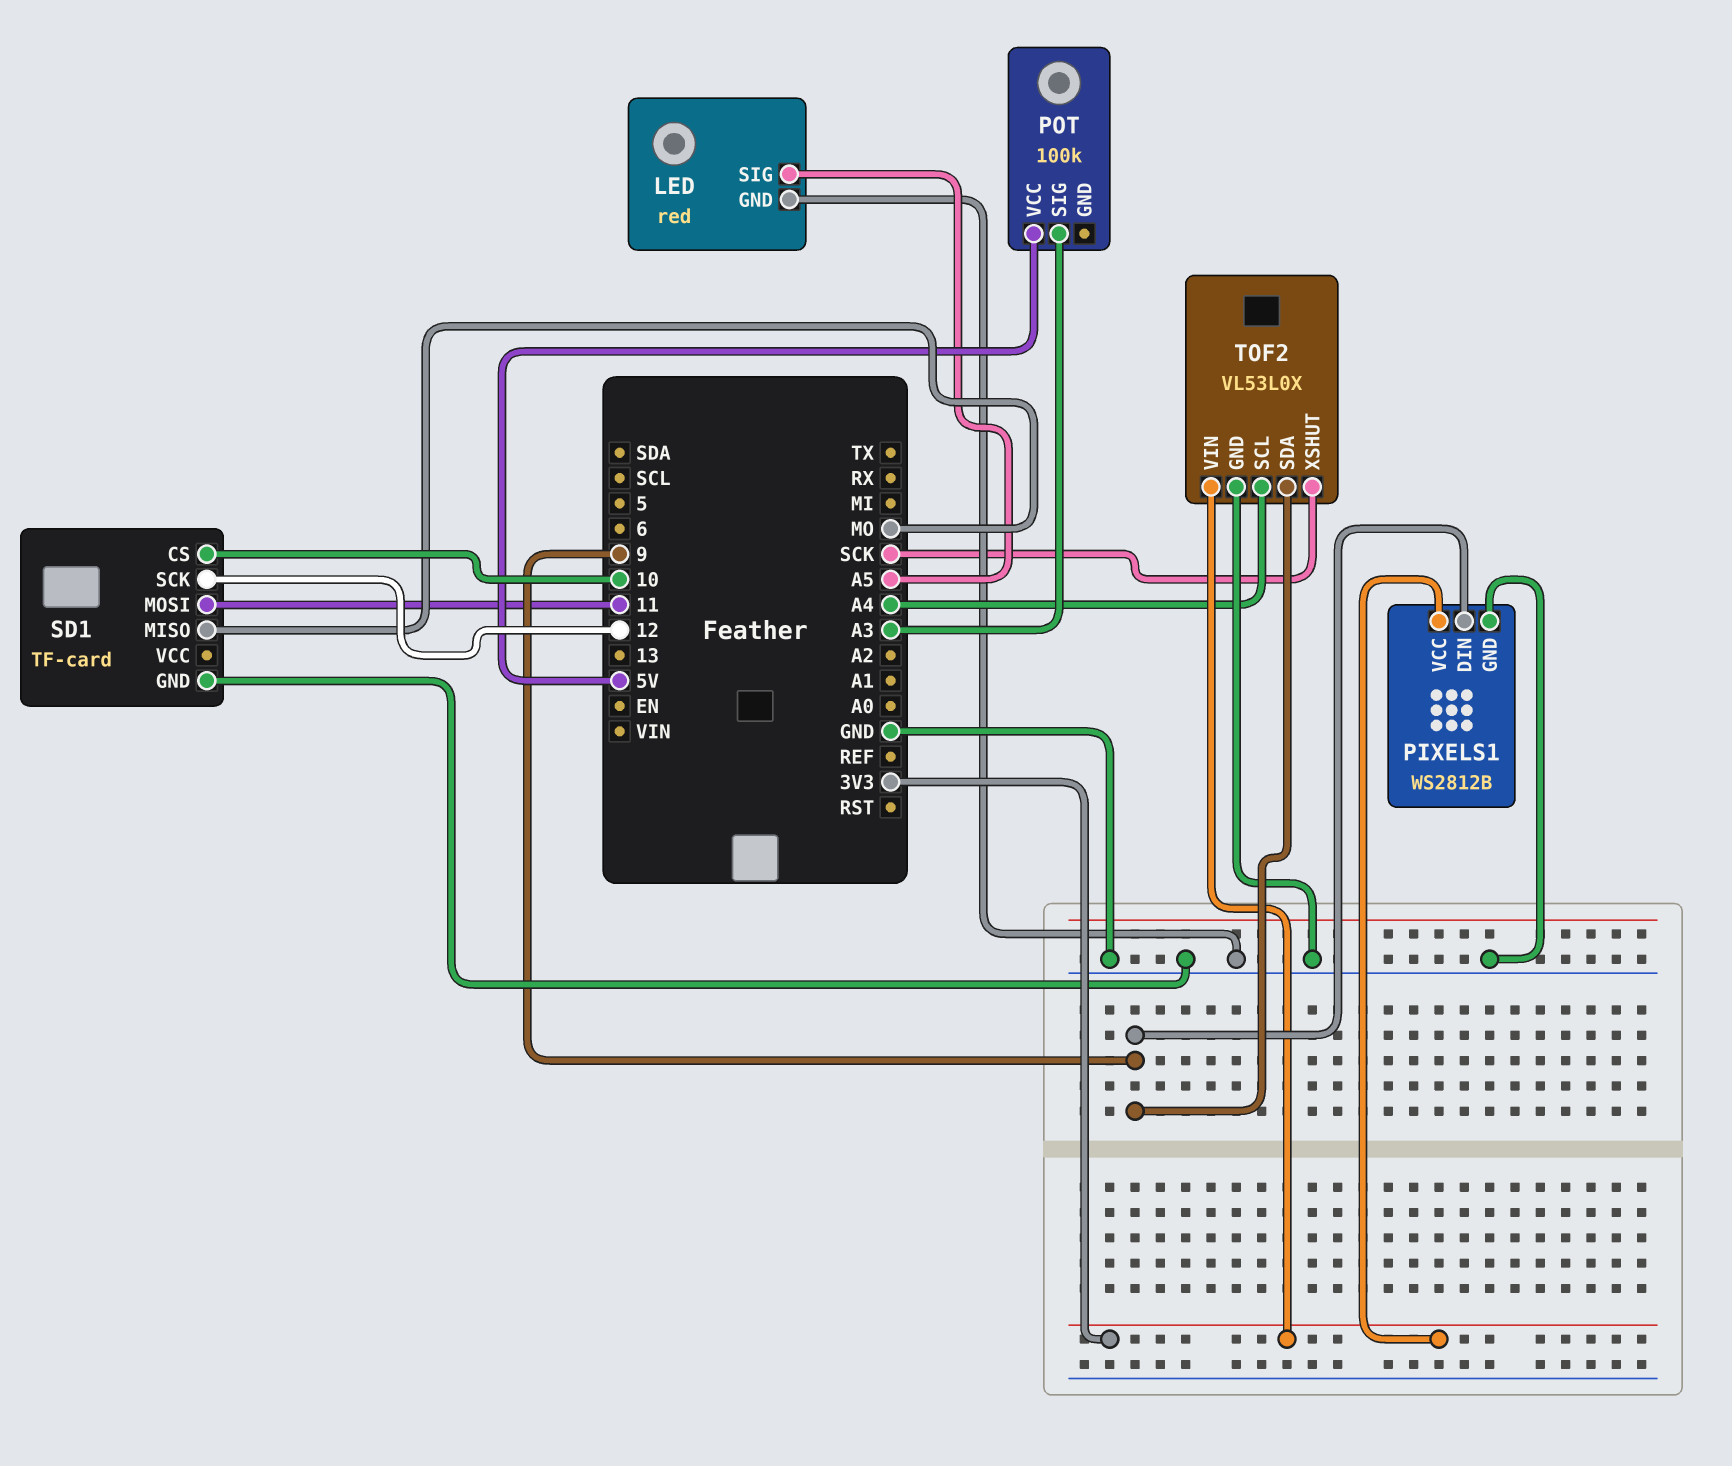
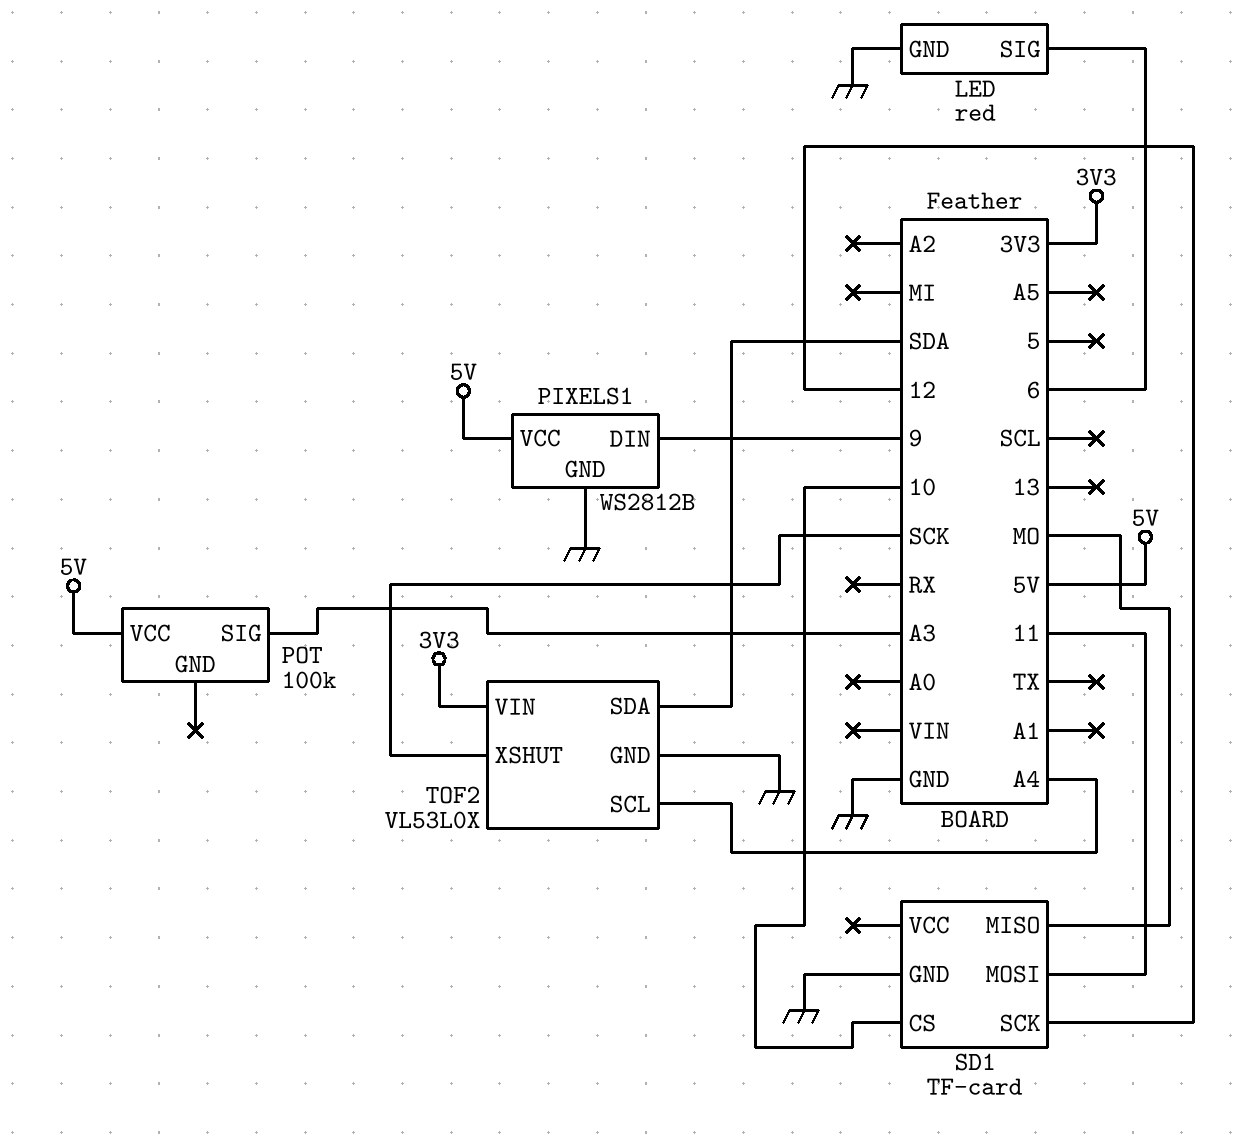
LED pin SIG: A5 -> 6
PIXELS1 pin VCC: 3V3 -> 5V
TOF2 pin SDA: 9 -> SDA

